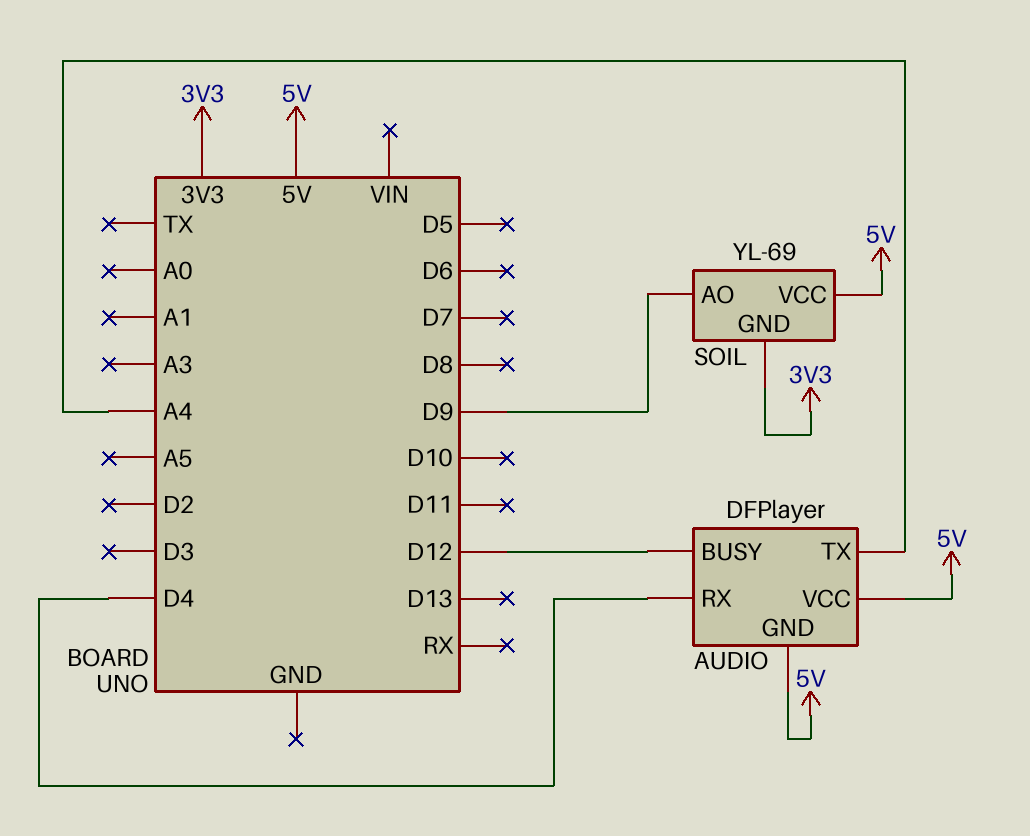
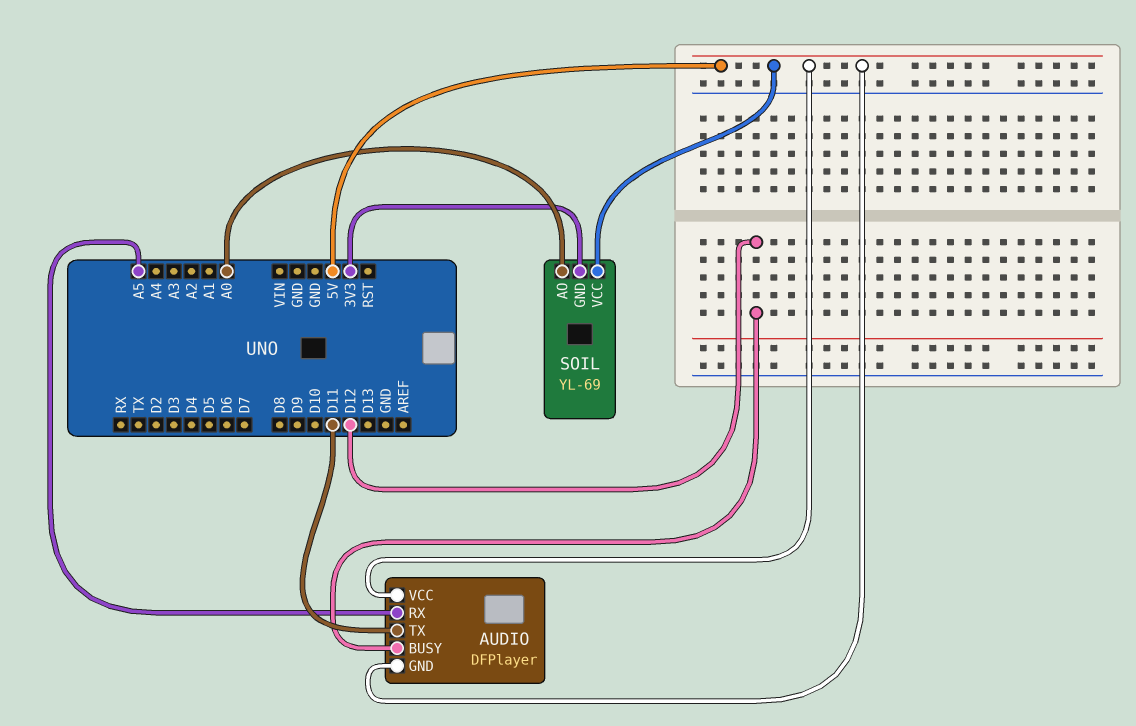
AUDIO pin RX: D4 -> A5
AUDIO pin TX: A4 -> D11
SOIL pin AO: D9 -> A0

